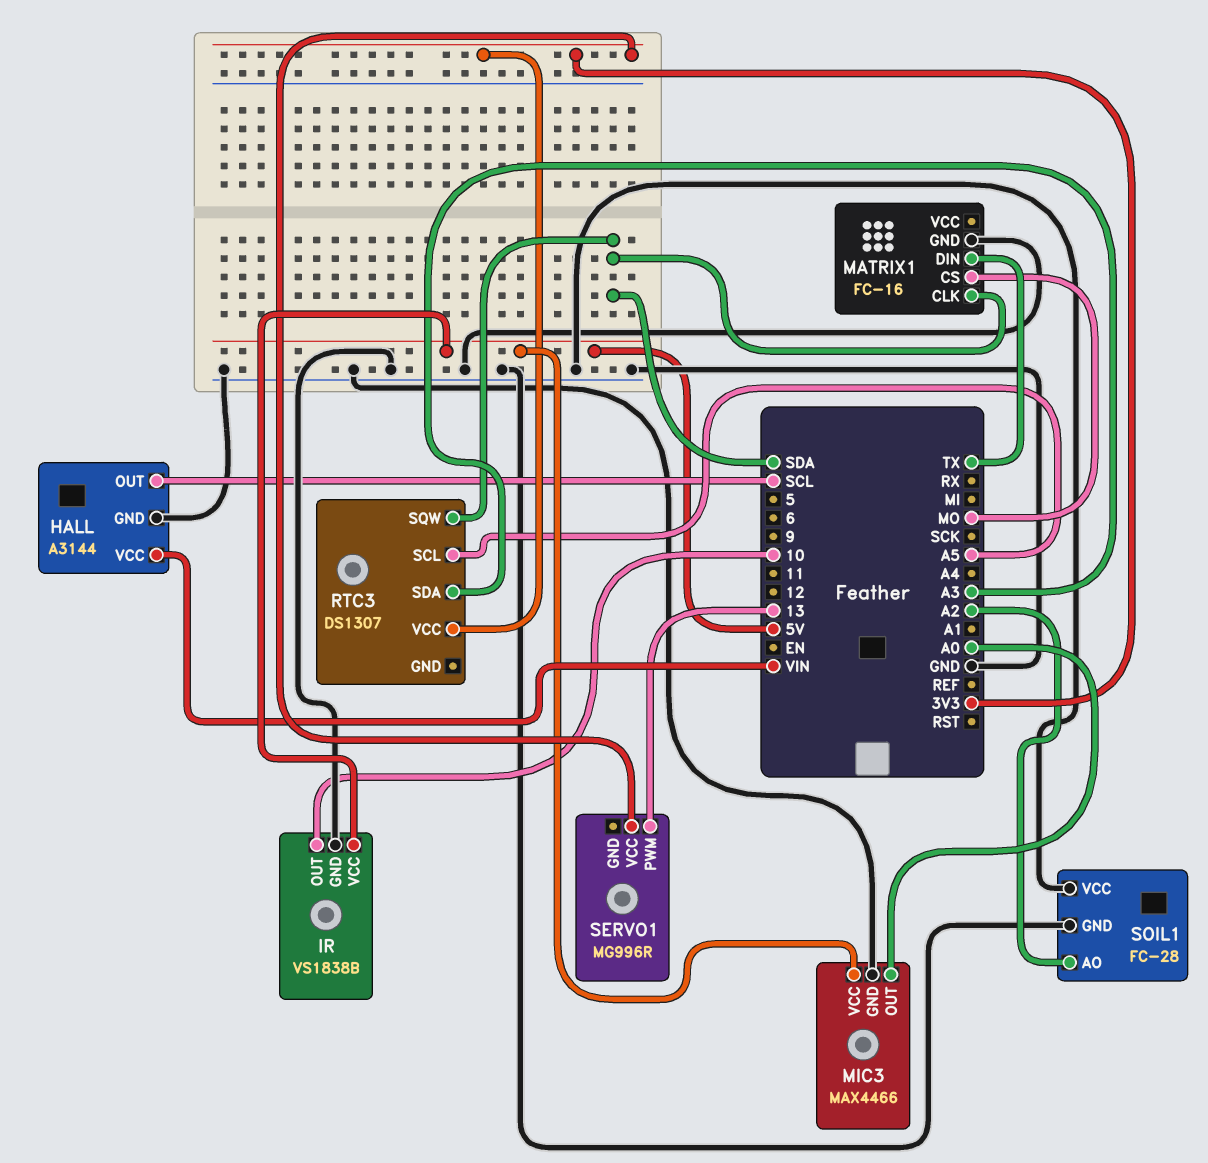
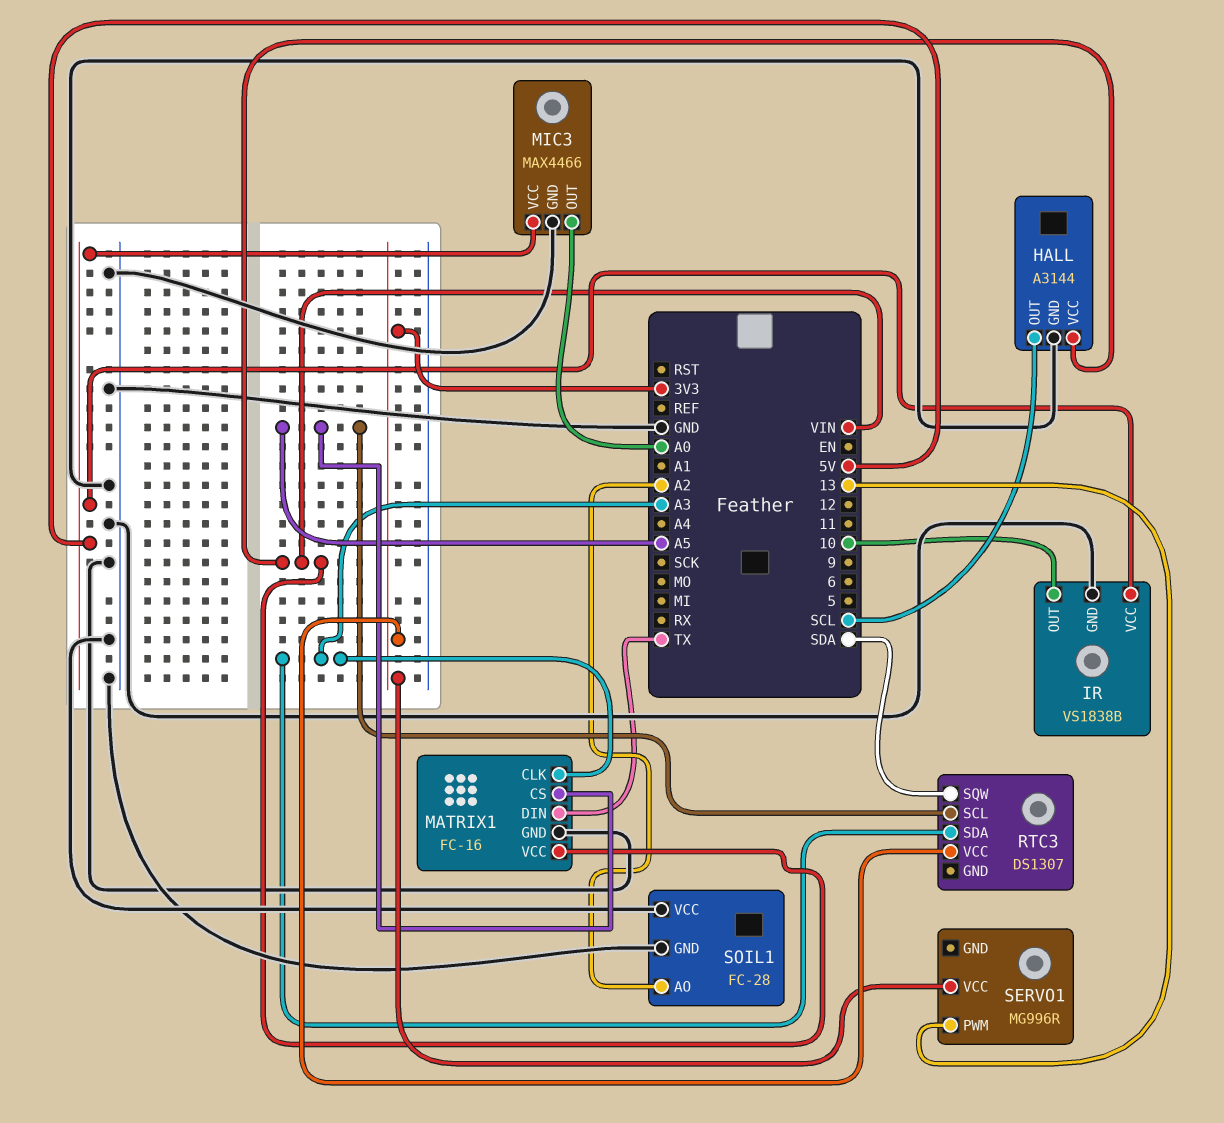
MATRIX1 pin CLK: SDA -> A3
MATRIX1 pin CS: MO -> A5
MATRIX1 pin VCC: none -> VIN

